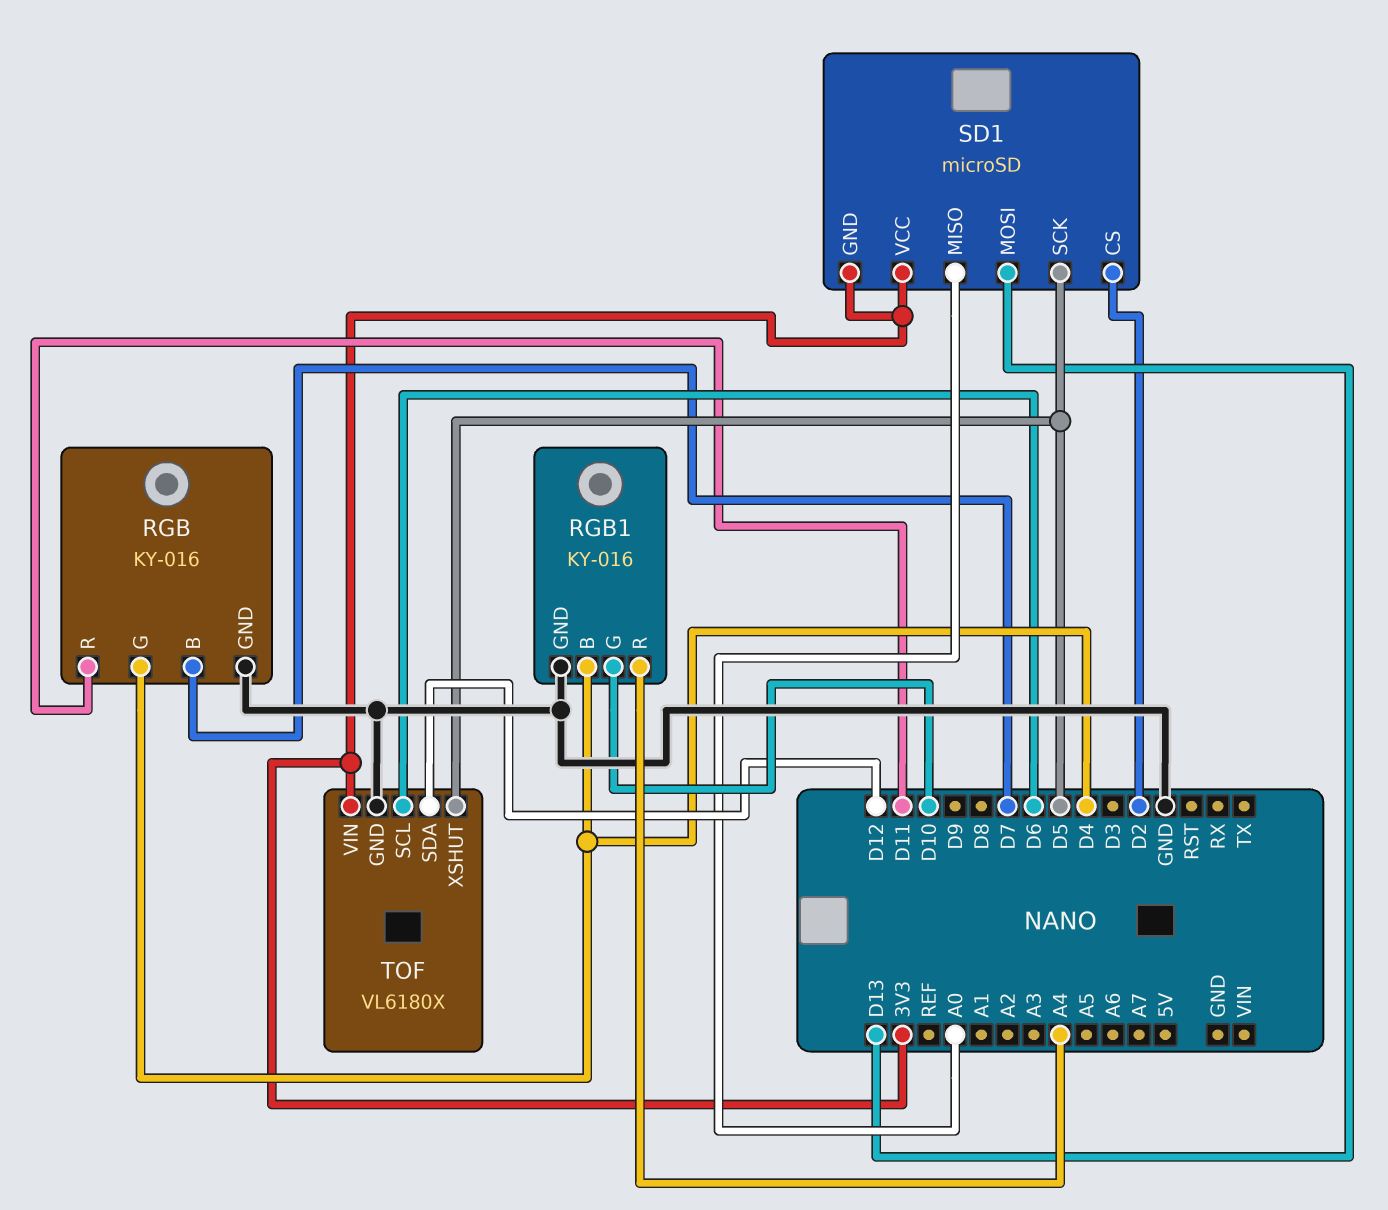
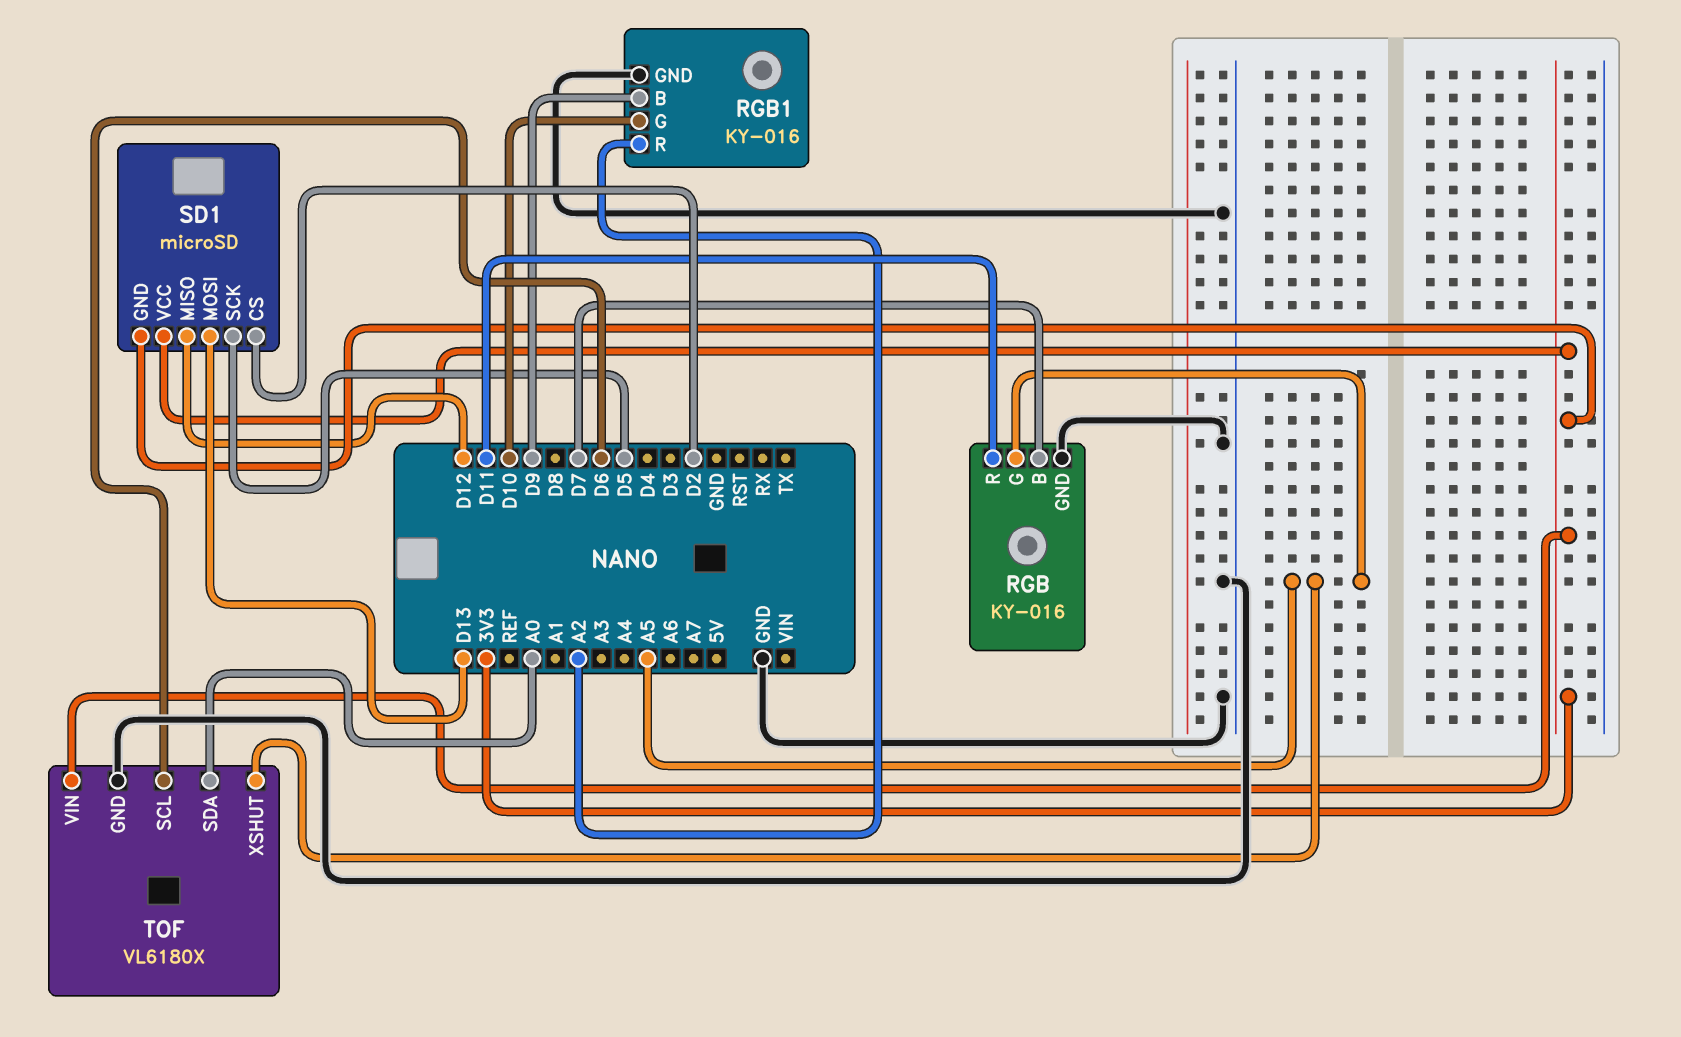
RGB pin G: D4 -> A5
RGB1 pin B: D4 -> D9
RGB1 pin R: A4 -> A2
SD1 pin MISO: A0 -> D12
TOF pin SDA: D12 -> A0
TOF pin XSHUT: D5 -> A5

